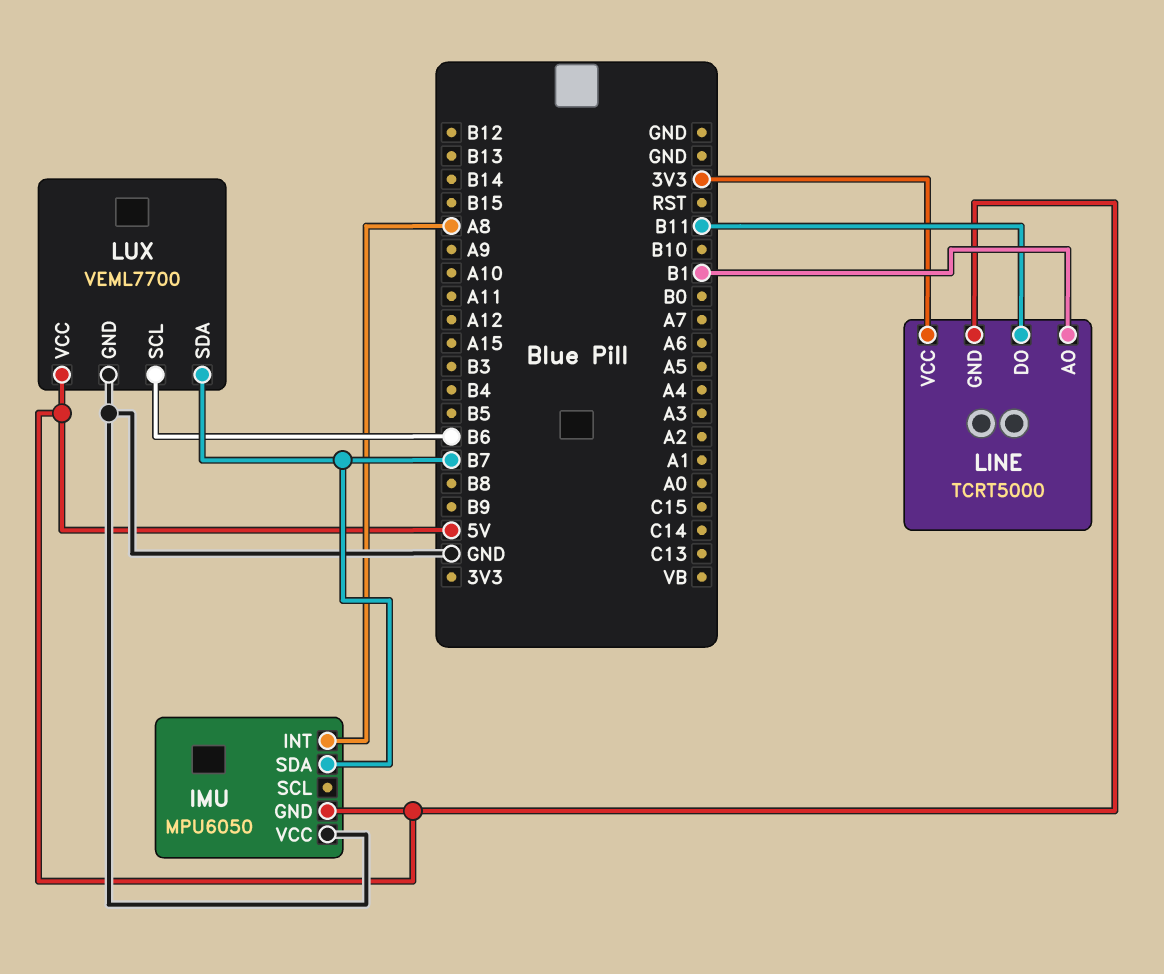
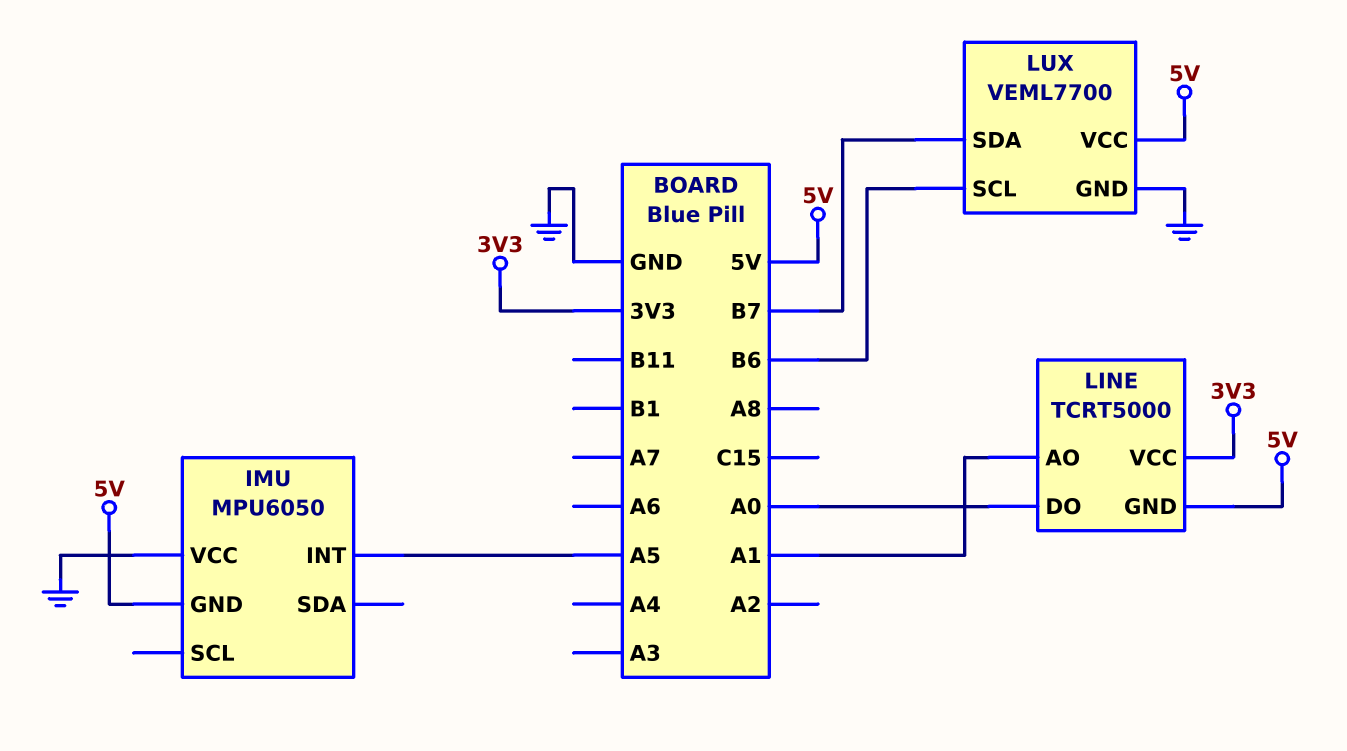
IMU pin INT: A8 -> A5
IMU pin SDA: B7 -> none
LINE pin AO: B1 -> A1
LINE pin DO: B11 -> A0

